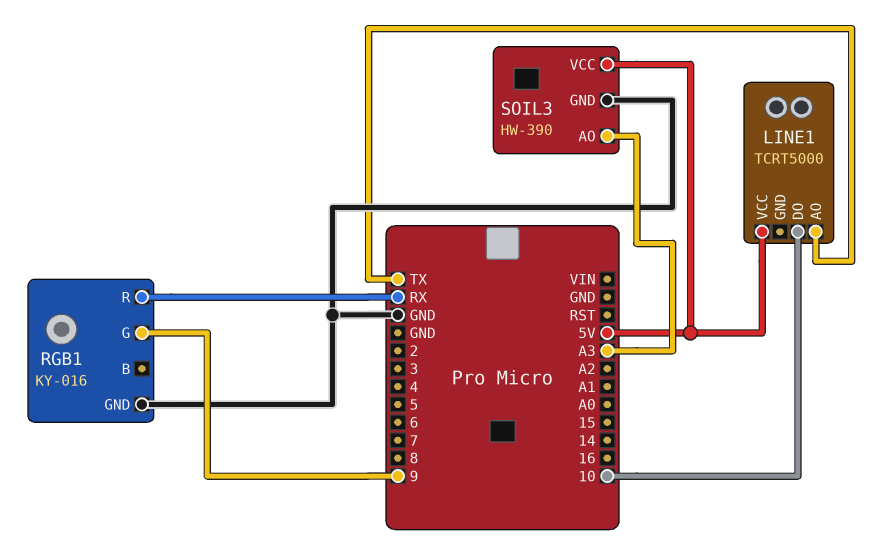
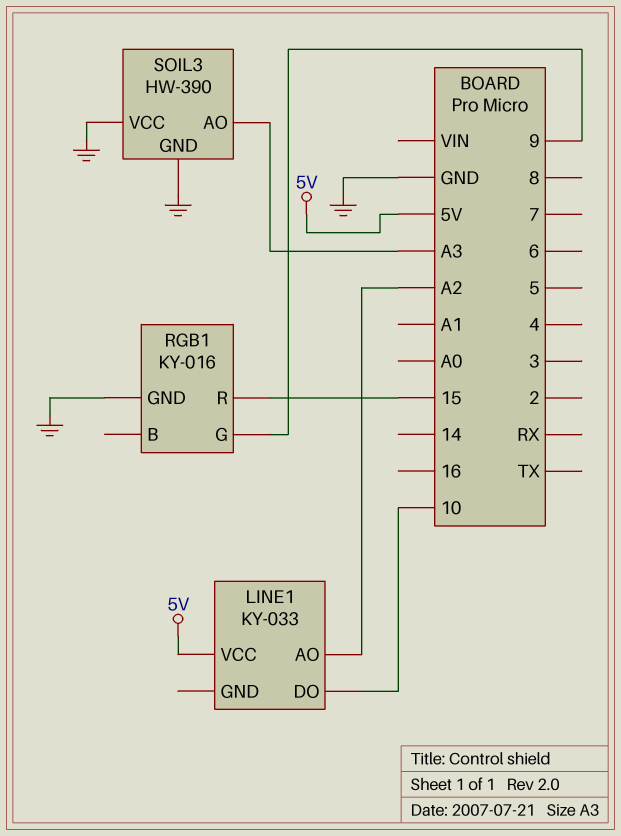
LINE1: TCRT5000 -> KY-033
LINE1 pin AO: TX -> A2
RGB1 pin R: RX -> 15
SOIL3 pin VCC: 5V -> GND

